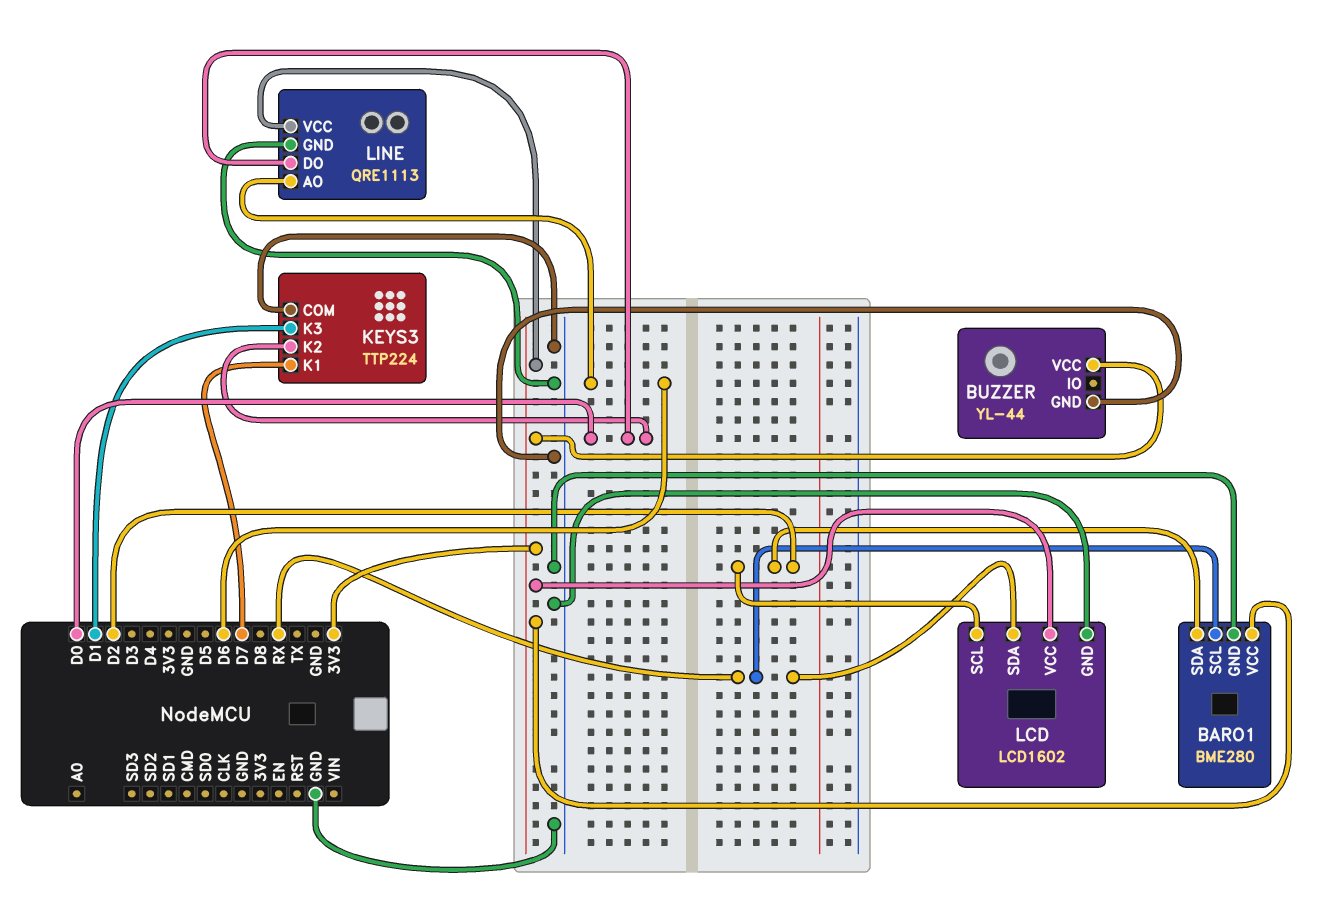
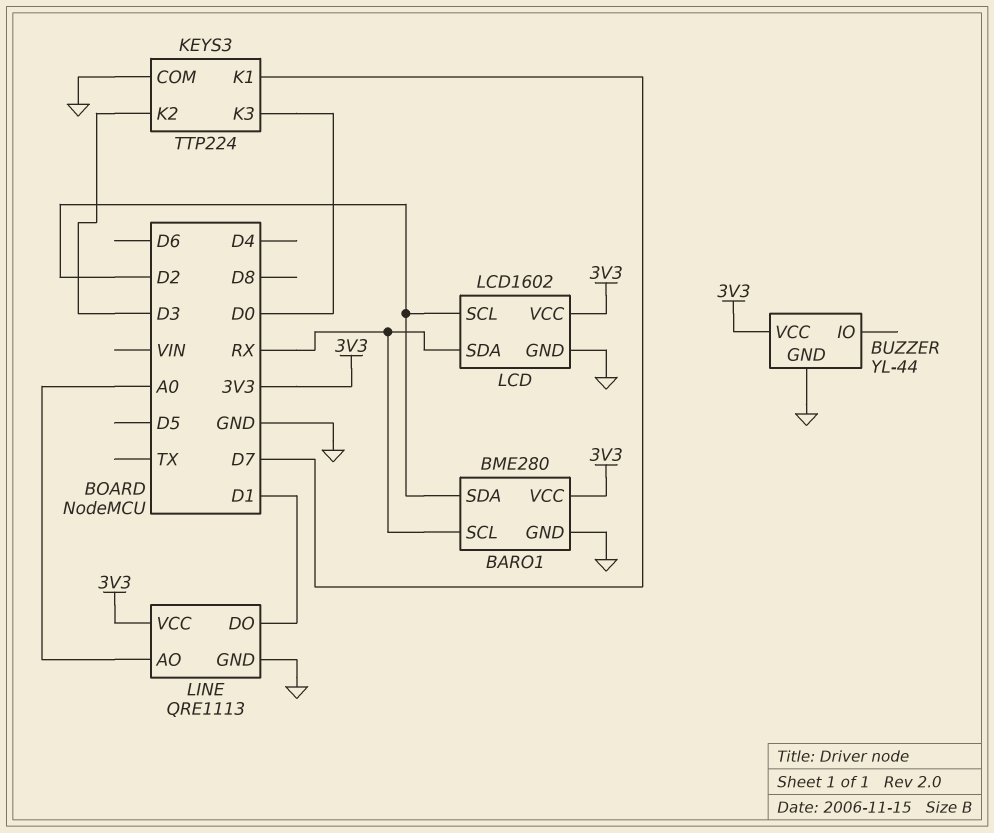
KEYS3 pin K2: D0 -> D3
KEYS3 pin K3: D1 -> D0
LINE pin AO: D6 -> A0
LINE pin DO: D0 -> D1

